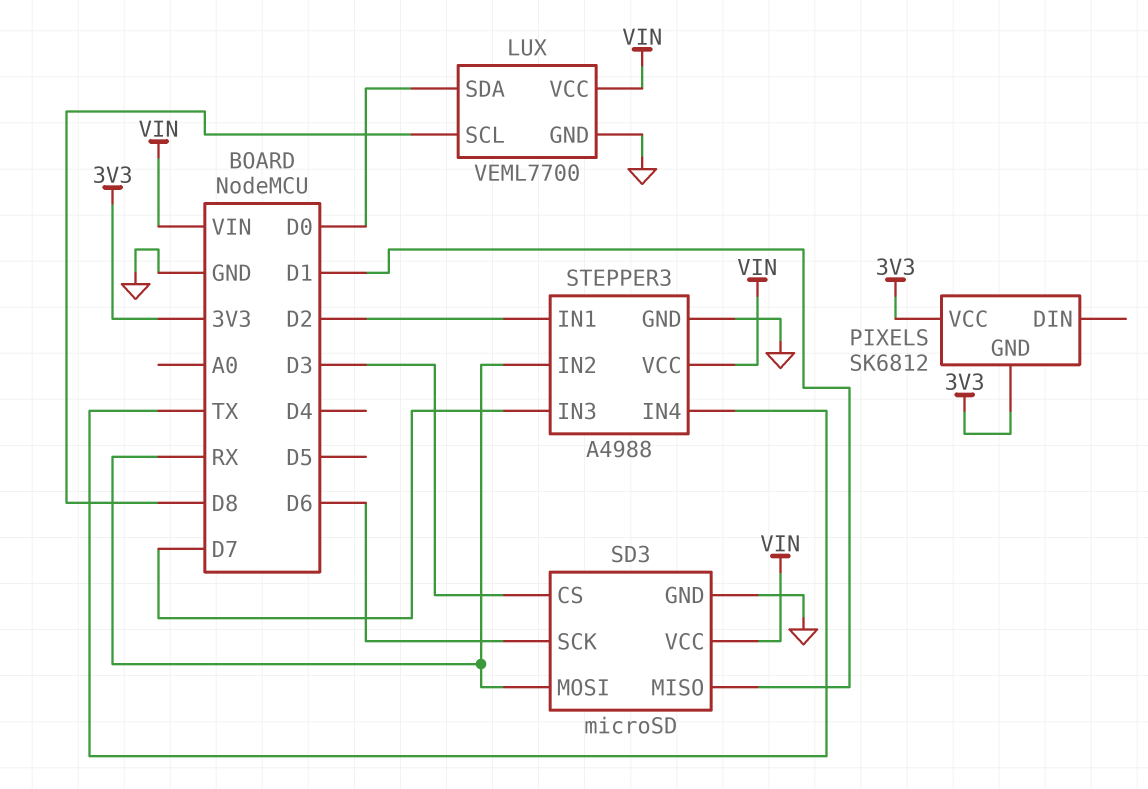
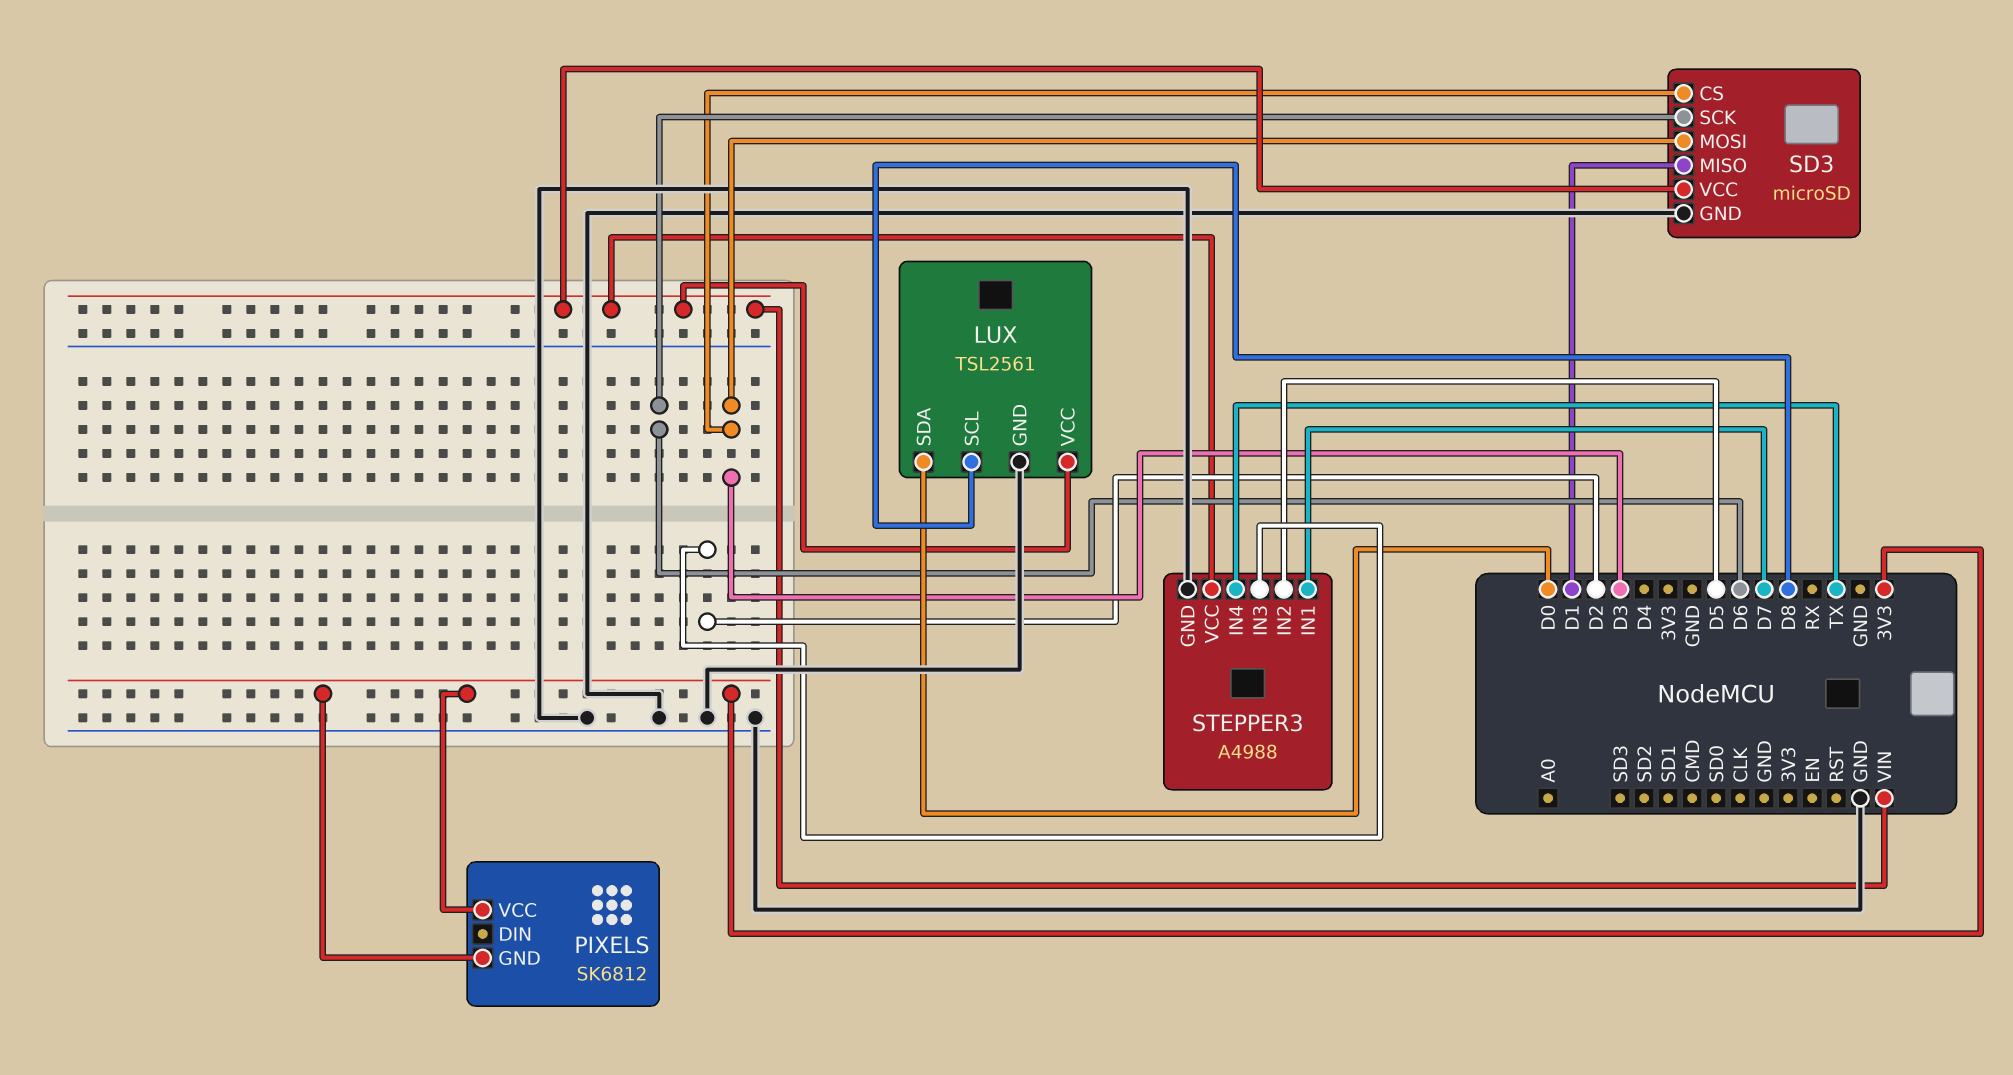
LUX: VEML7700 -> TSL2561
SD3 pin MOSI: RX -> D3
STEPPER3 pin IN1: D2 -> D7
STEPPER3 pin IN2: RX -> D5
STEPPER3 pin IN3: D7 -> D2

